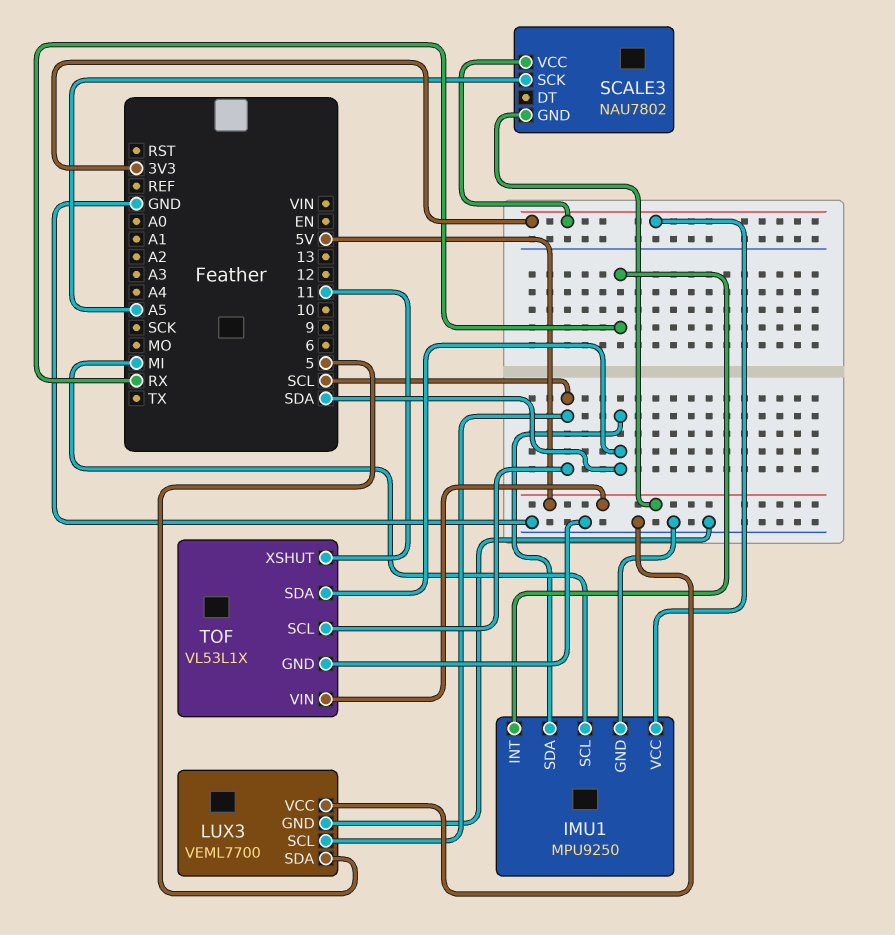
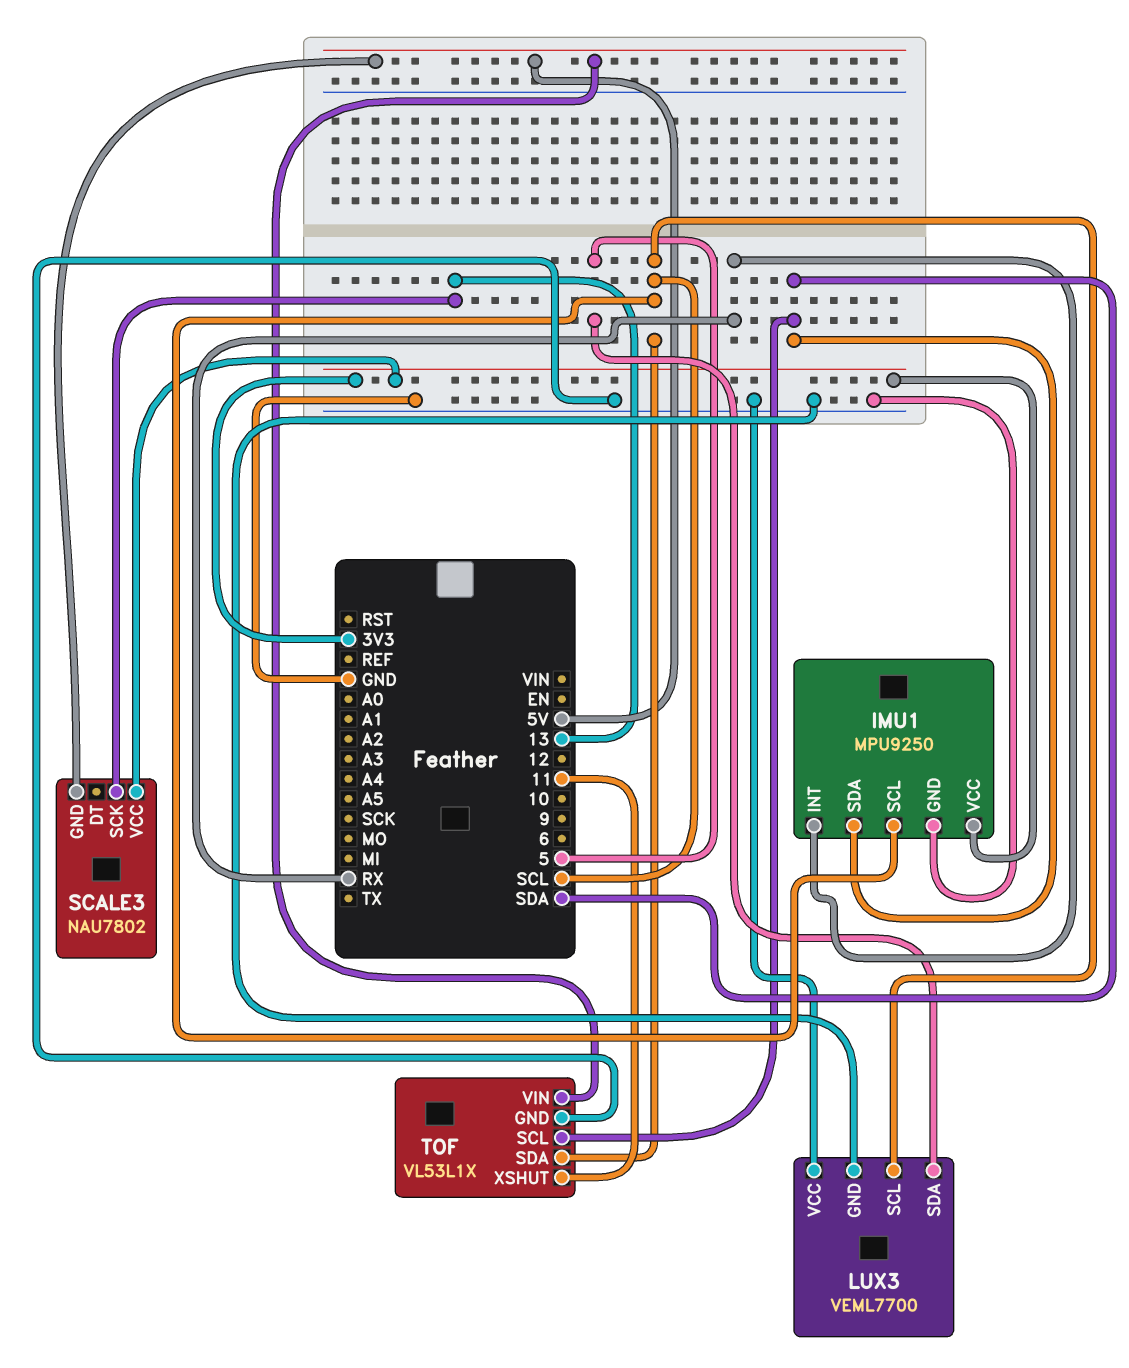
IMU1 pin SCL: MI -> SCL
SCALE3 pin SCK: A5 -> 13
TOF pin SCL: SCL -> SDA
TOF pin SDA: SDA -> SCL

